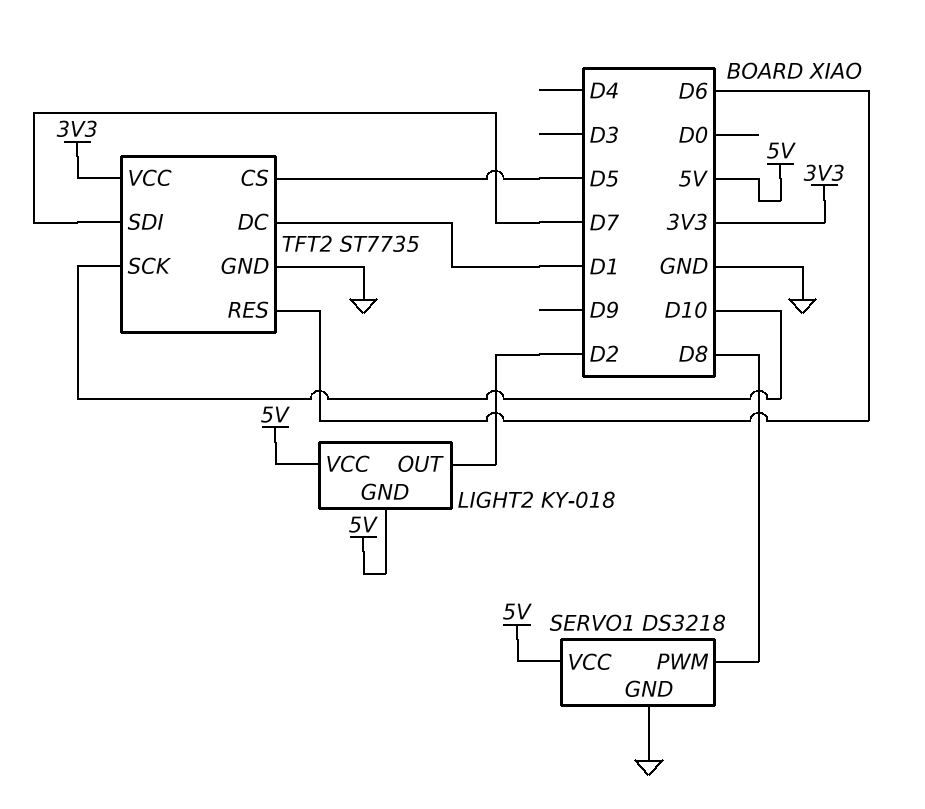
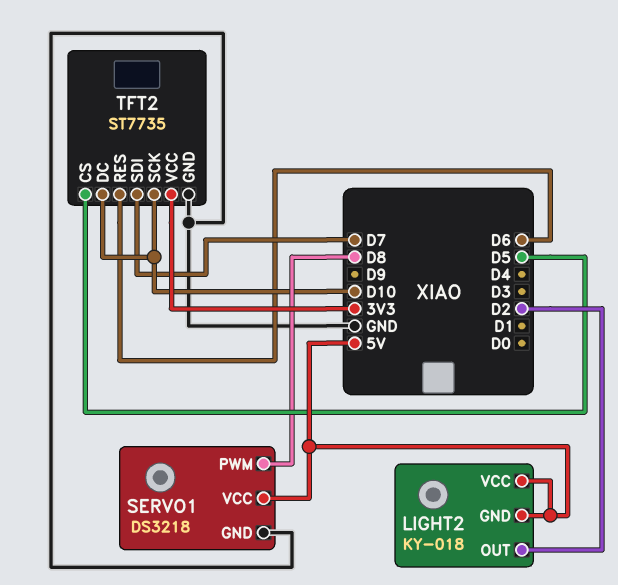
TFT2 pin DC: D1 -> D10

